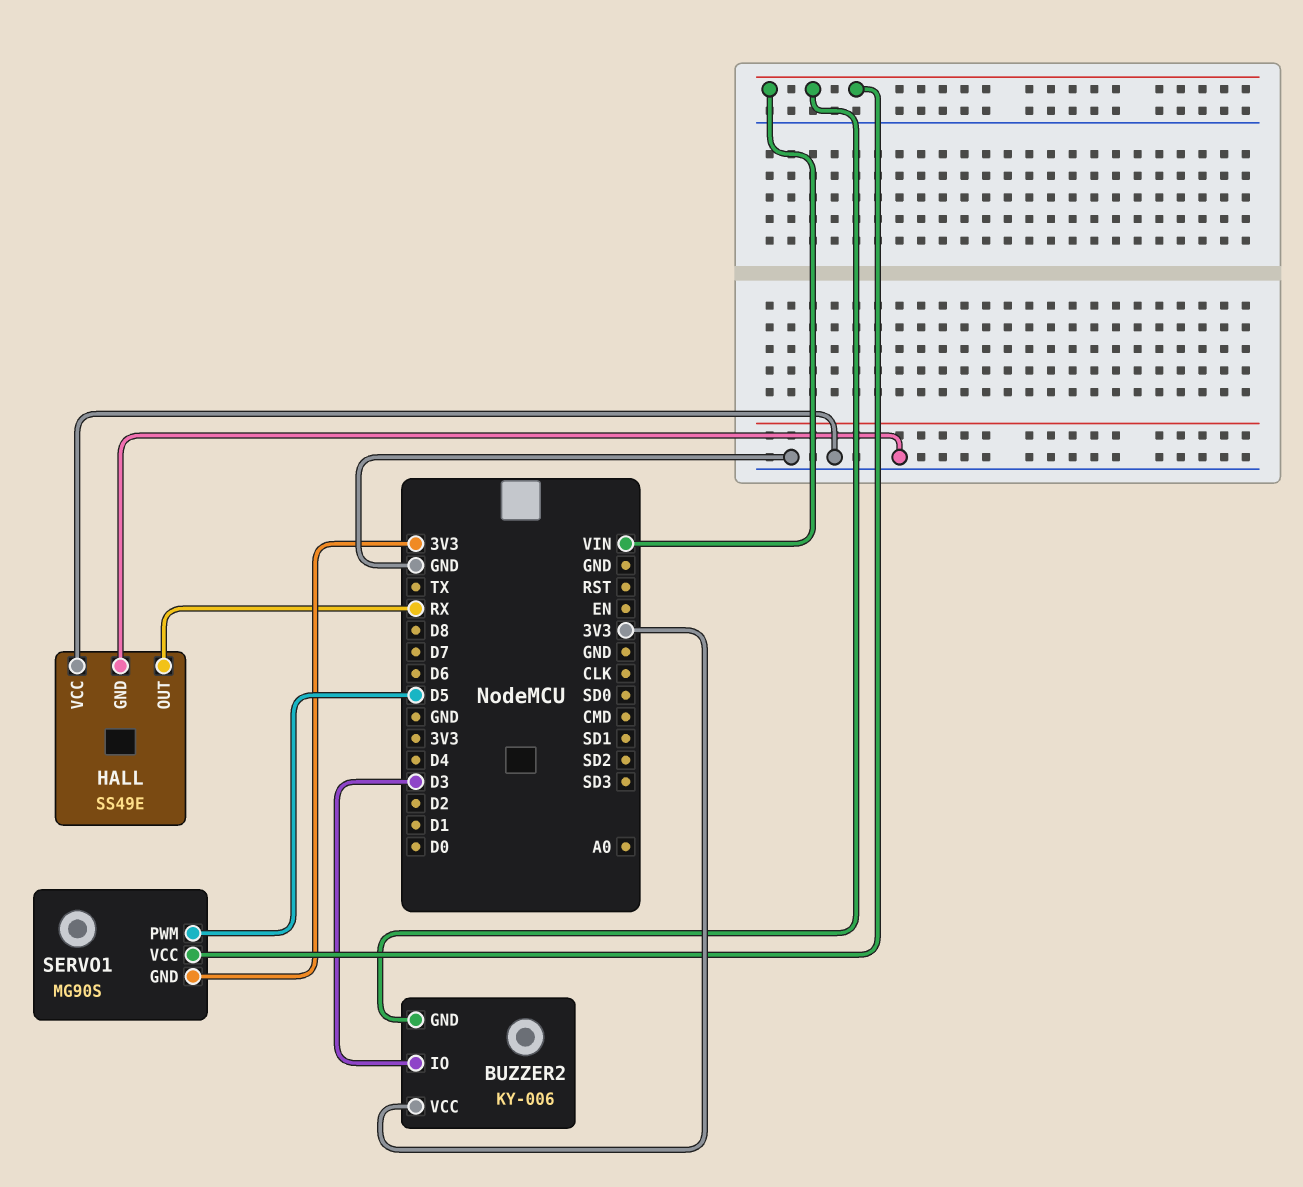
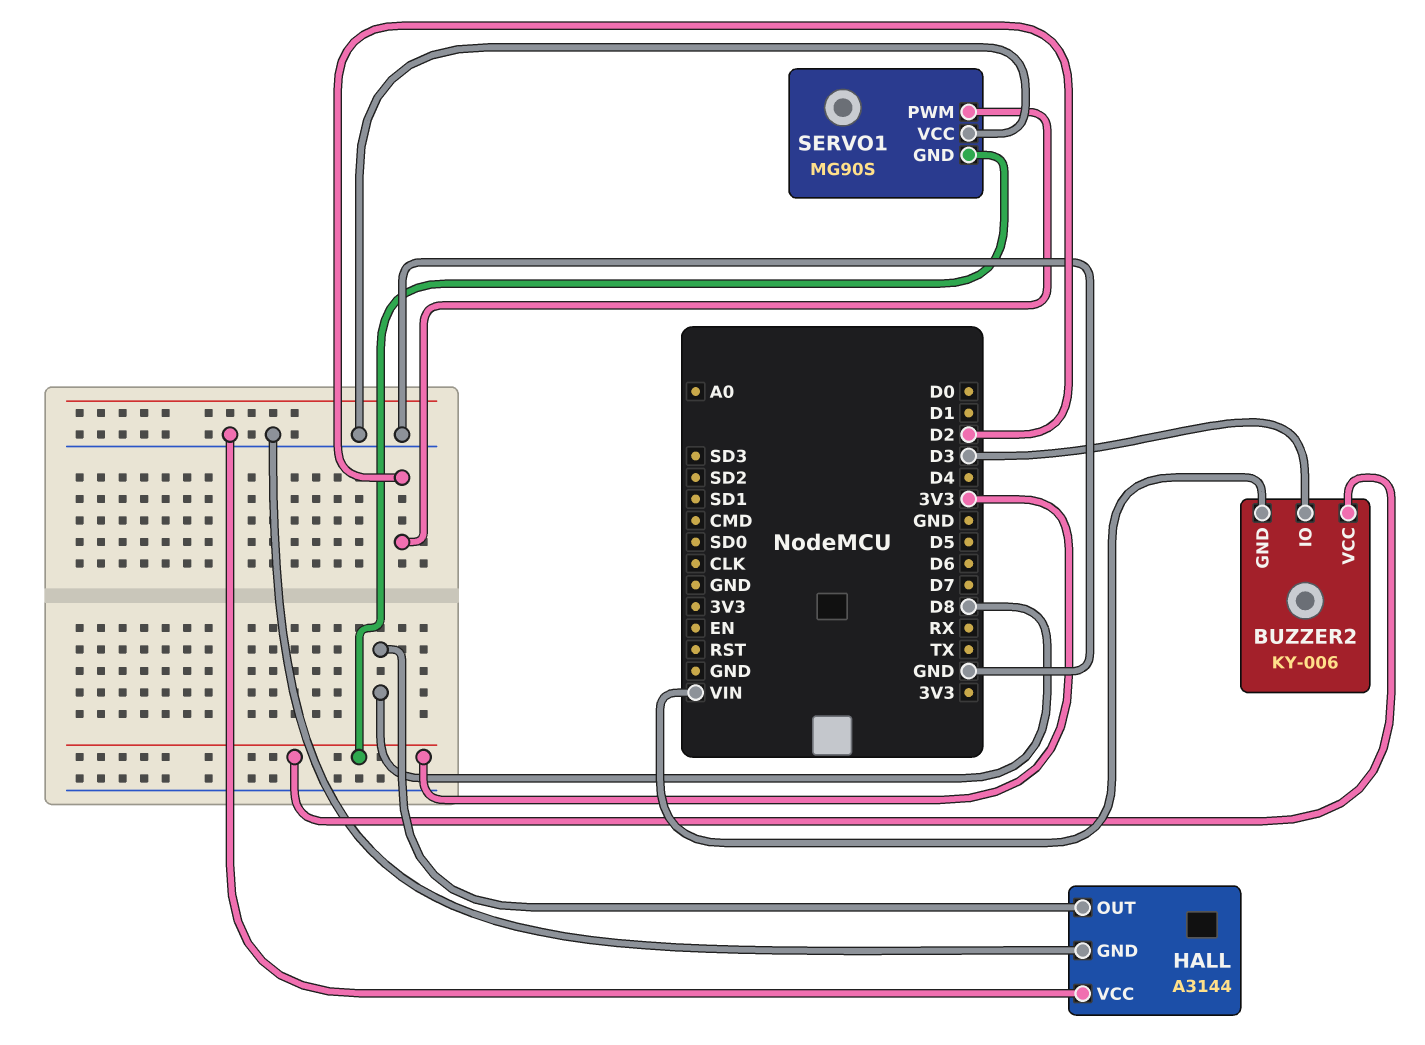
HALL: SS49E -> A3144
HALL pin OUT: RX -> D8
SERVO1 pin PWM: D5 -> D2
SERVO1 pin VCC: VIN -> GND

